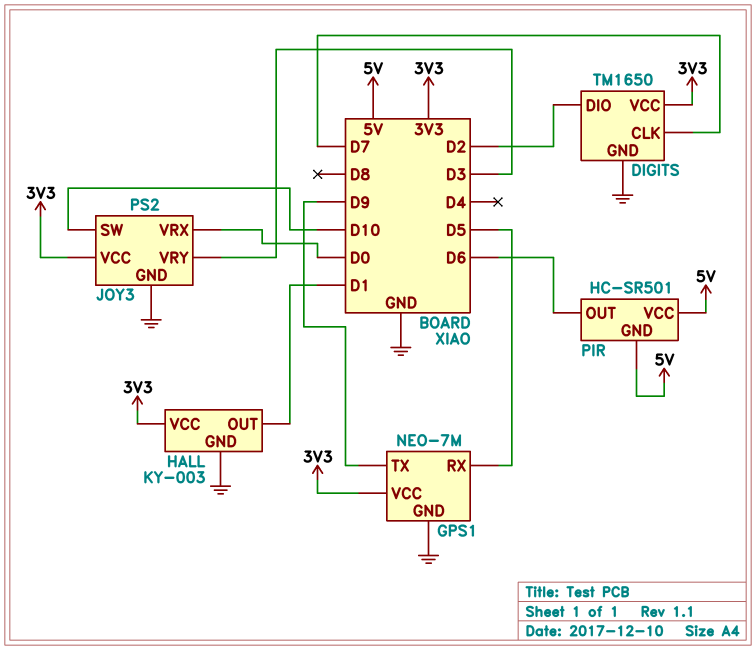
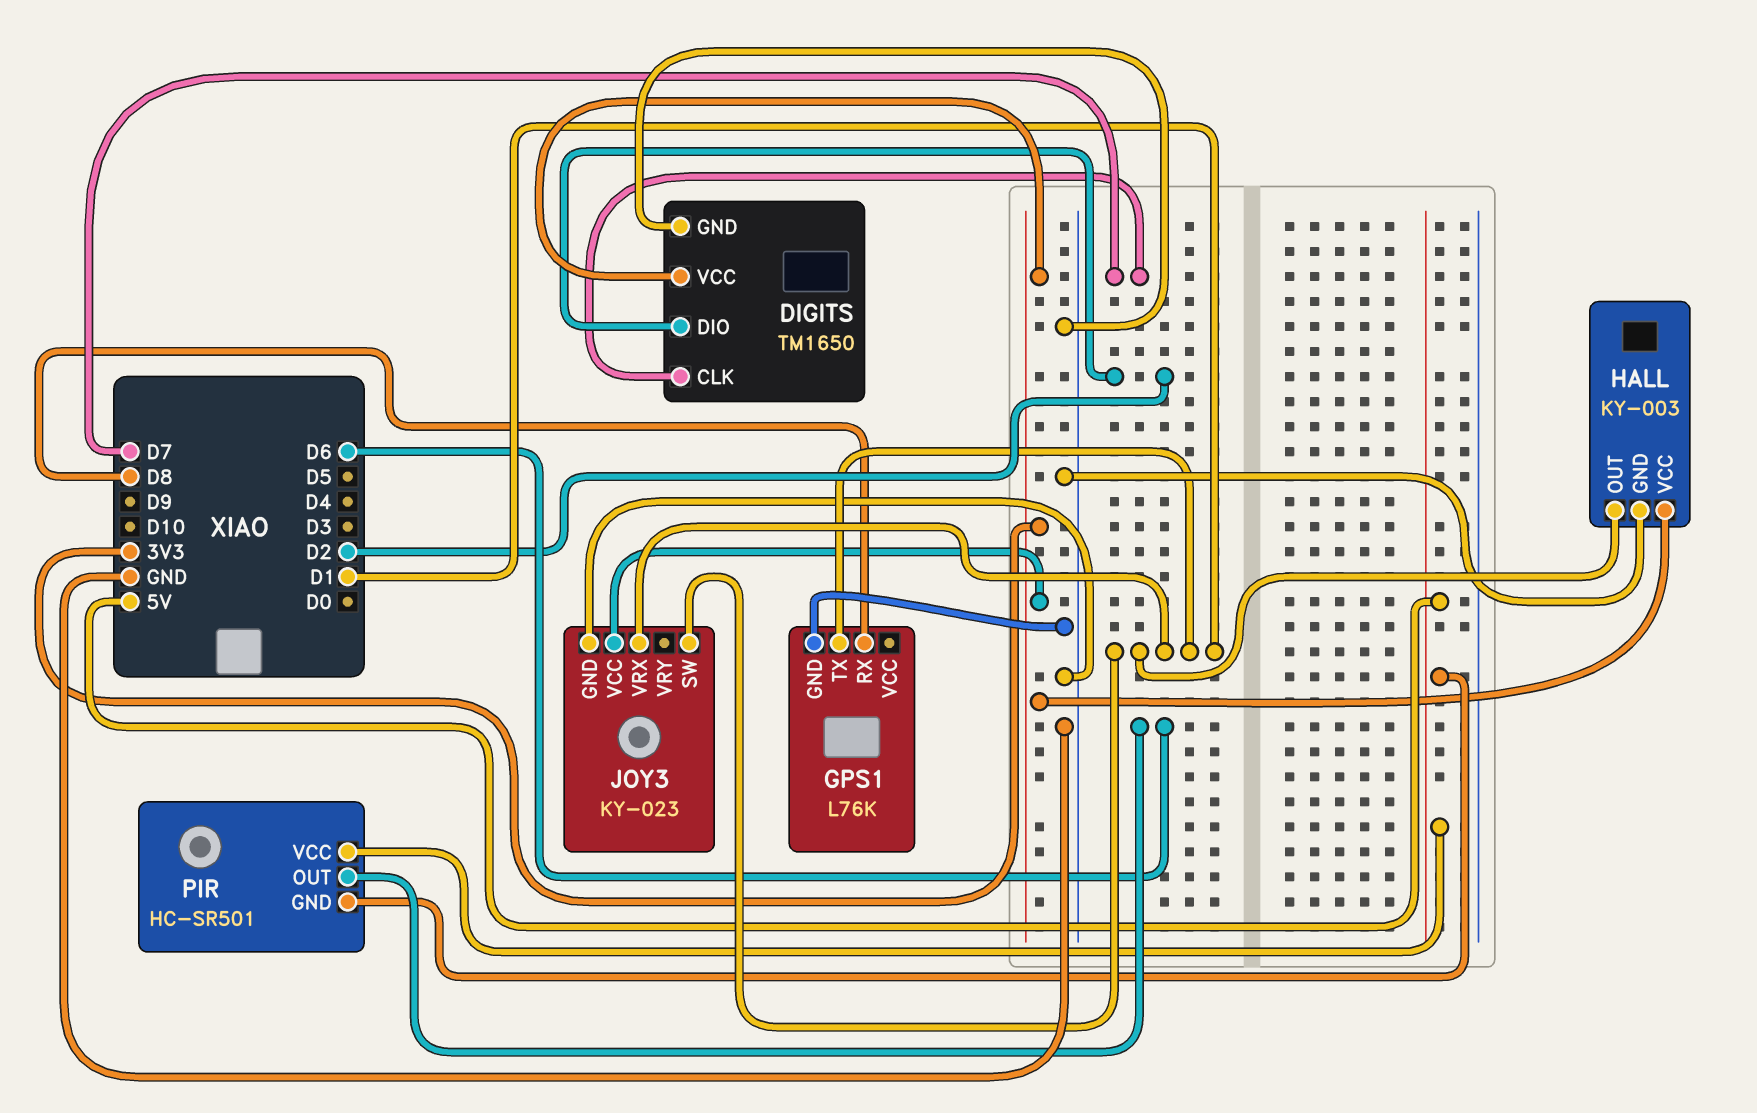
GPS1: NEO-7M -> L76K
GPS1 pin RX: D5 -> D8
GPS1 pin TX: D9 -> D1
GPS1 pin VCC: 3V3 -> none
JOY3: PS2 -> KY-023
JOY3 pin SW: D10 -> D1
JOY3 pin VRX: D0 -> D1
JOY3 pin VRY: D3 -> none

